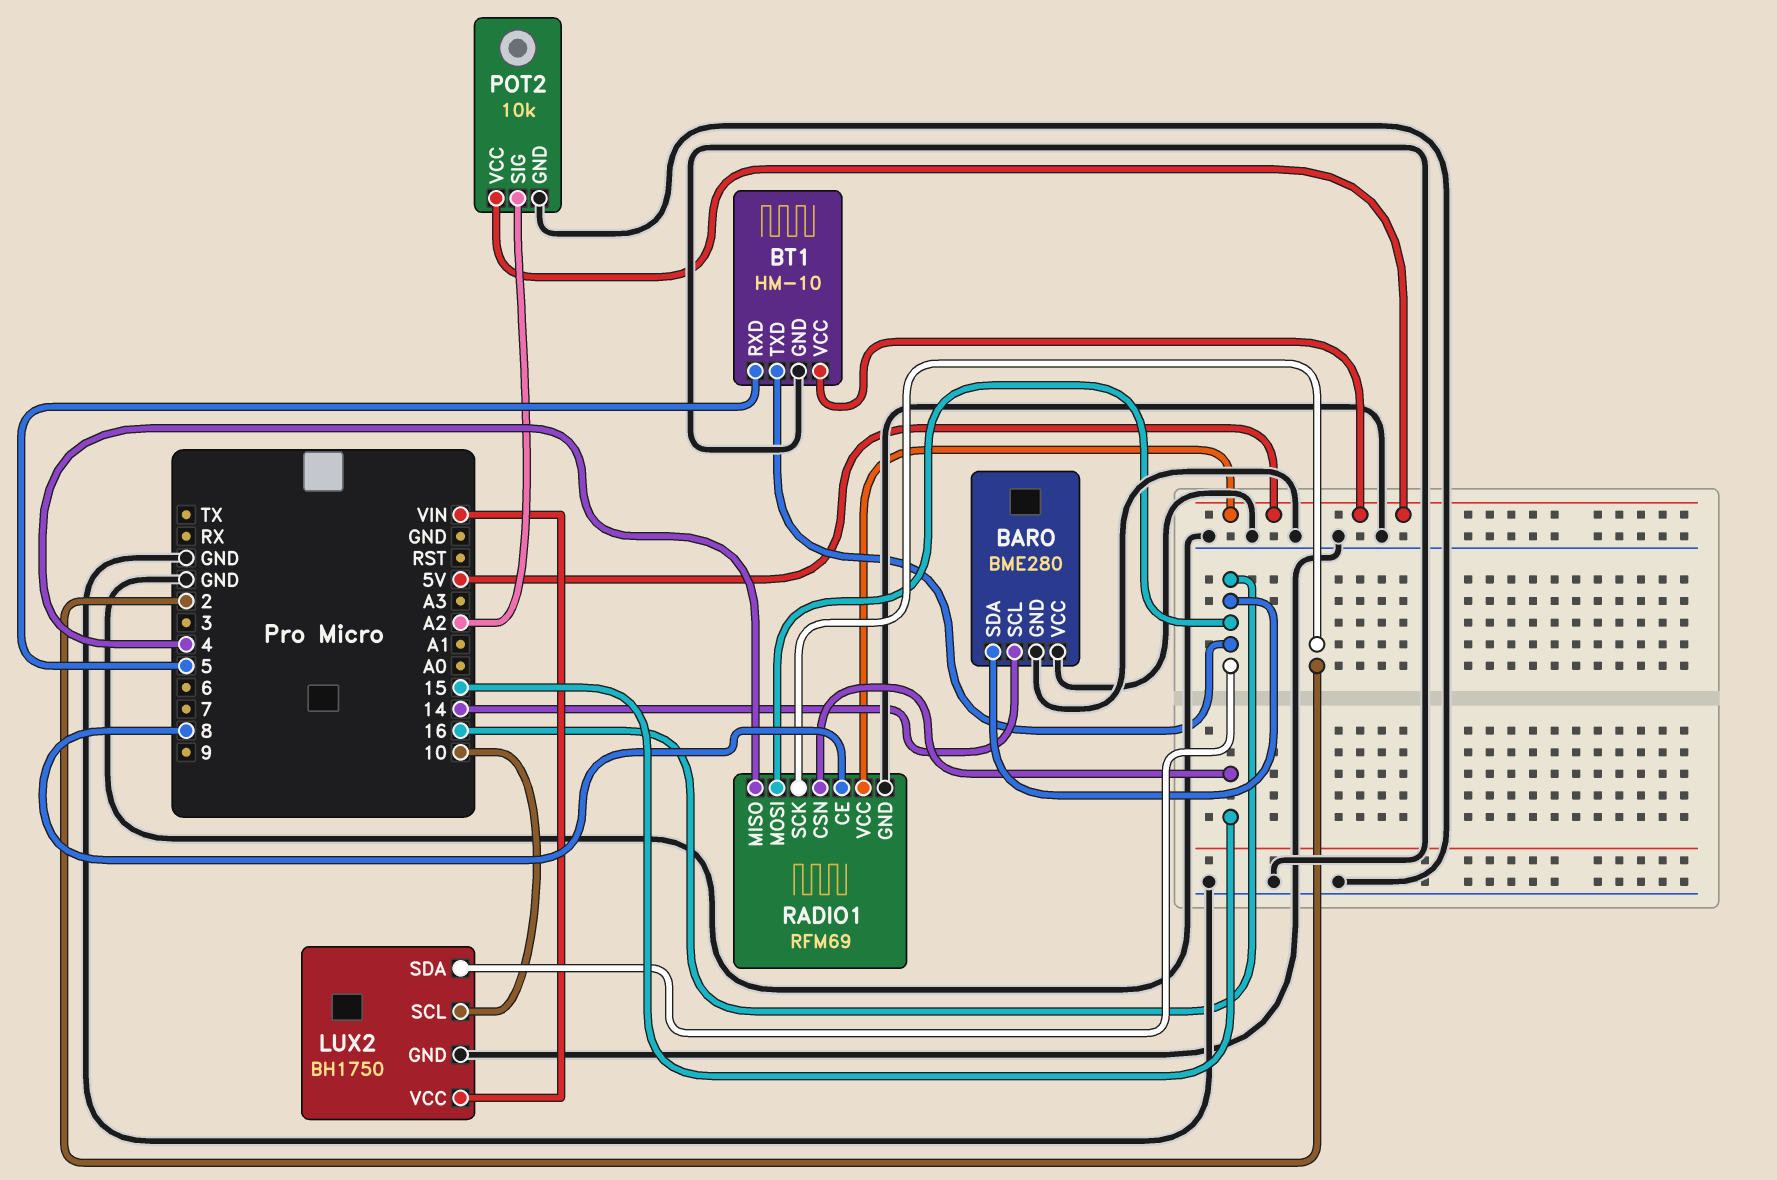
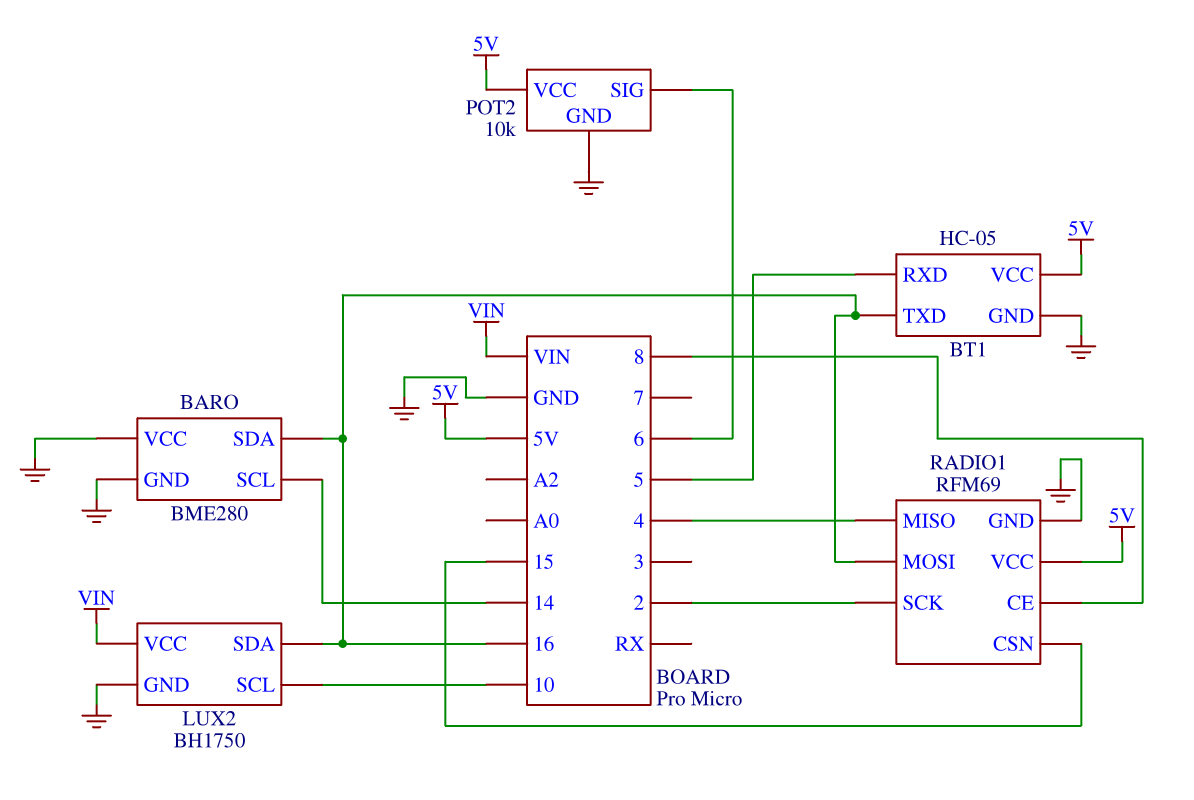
BT1: HM-10 -> HC-05
POT2 pin SIG: A2 -> 6

